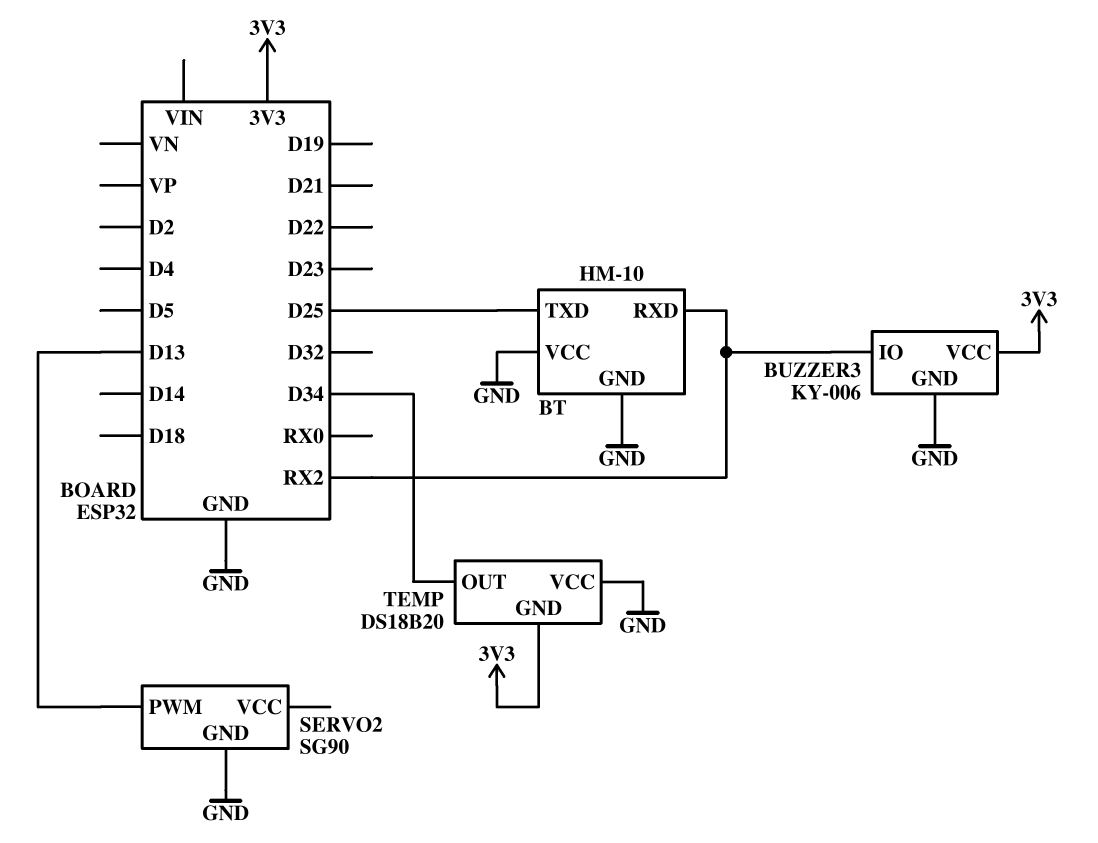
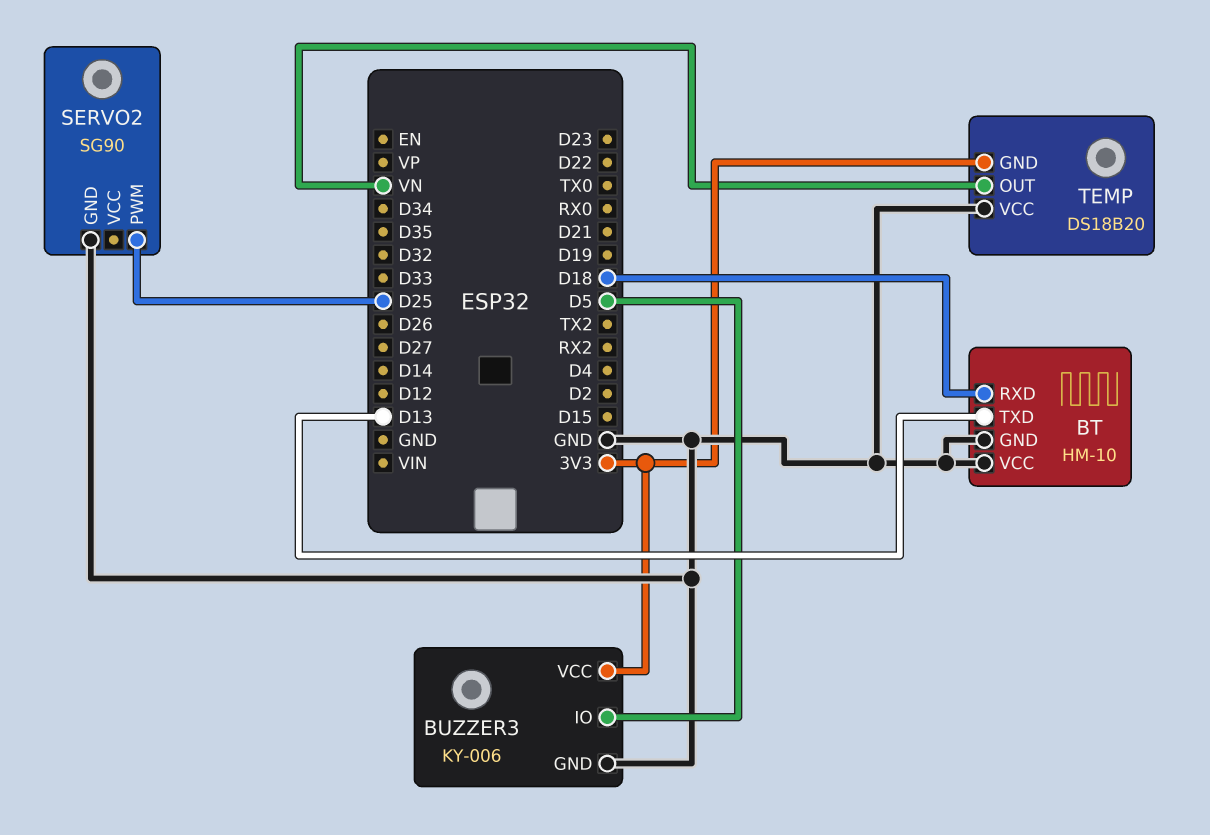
BT pin RXD: RX2 -> D18
BT pin TXD: D25 -> D13
BUZZER3 pin IO: RX2 -> D5
SERVO2 pin PWM: D13 -> D25
TEMP pin OUT: D34 -> VN

